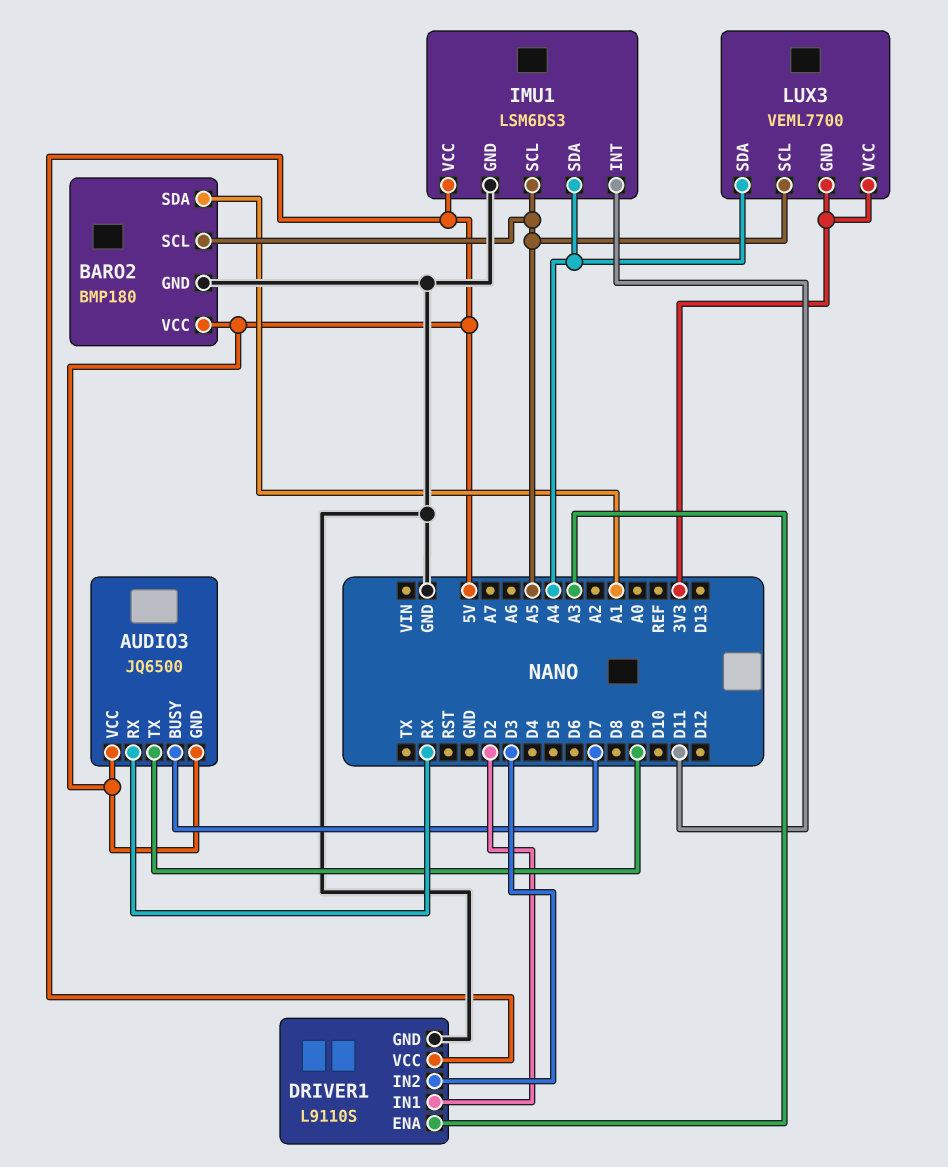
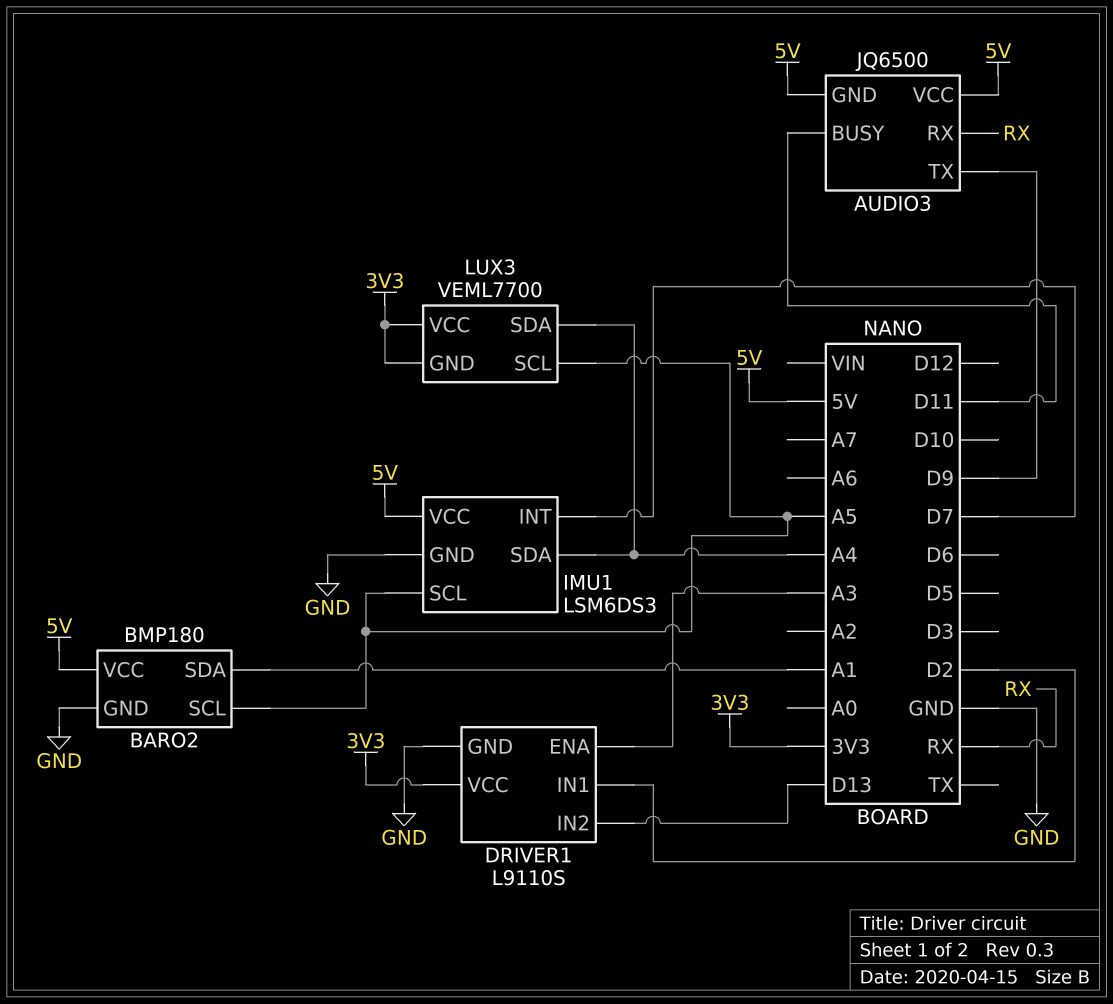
AUDIO3 pin BUSY: D7 -> D11
DRIVER1 pin IN2: D3 -> D13
DRIVER1 pin VCC: 5V -> 3V3
IMU1 pin INT: D11 -> D7

